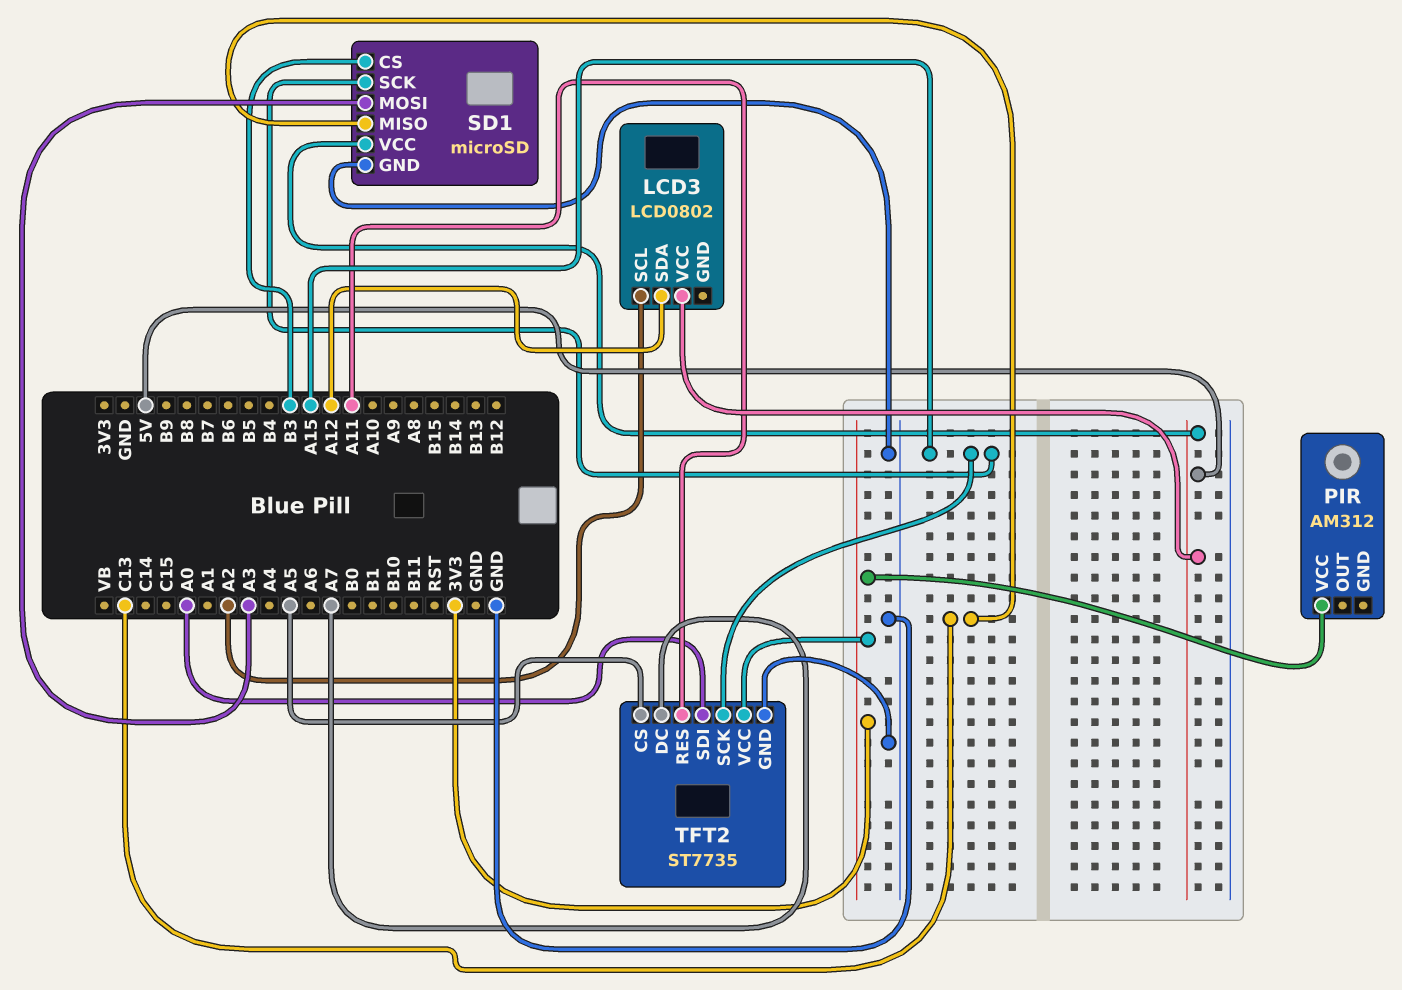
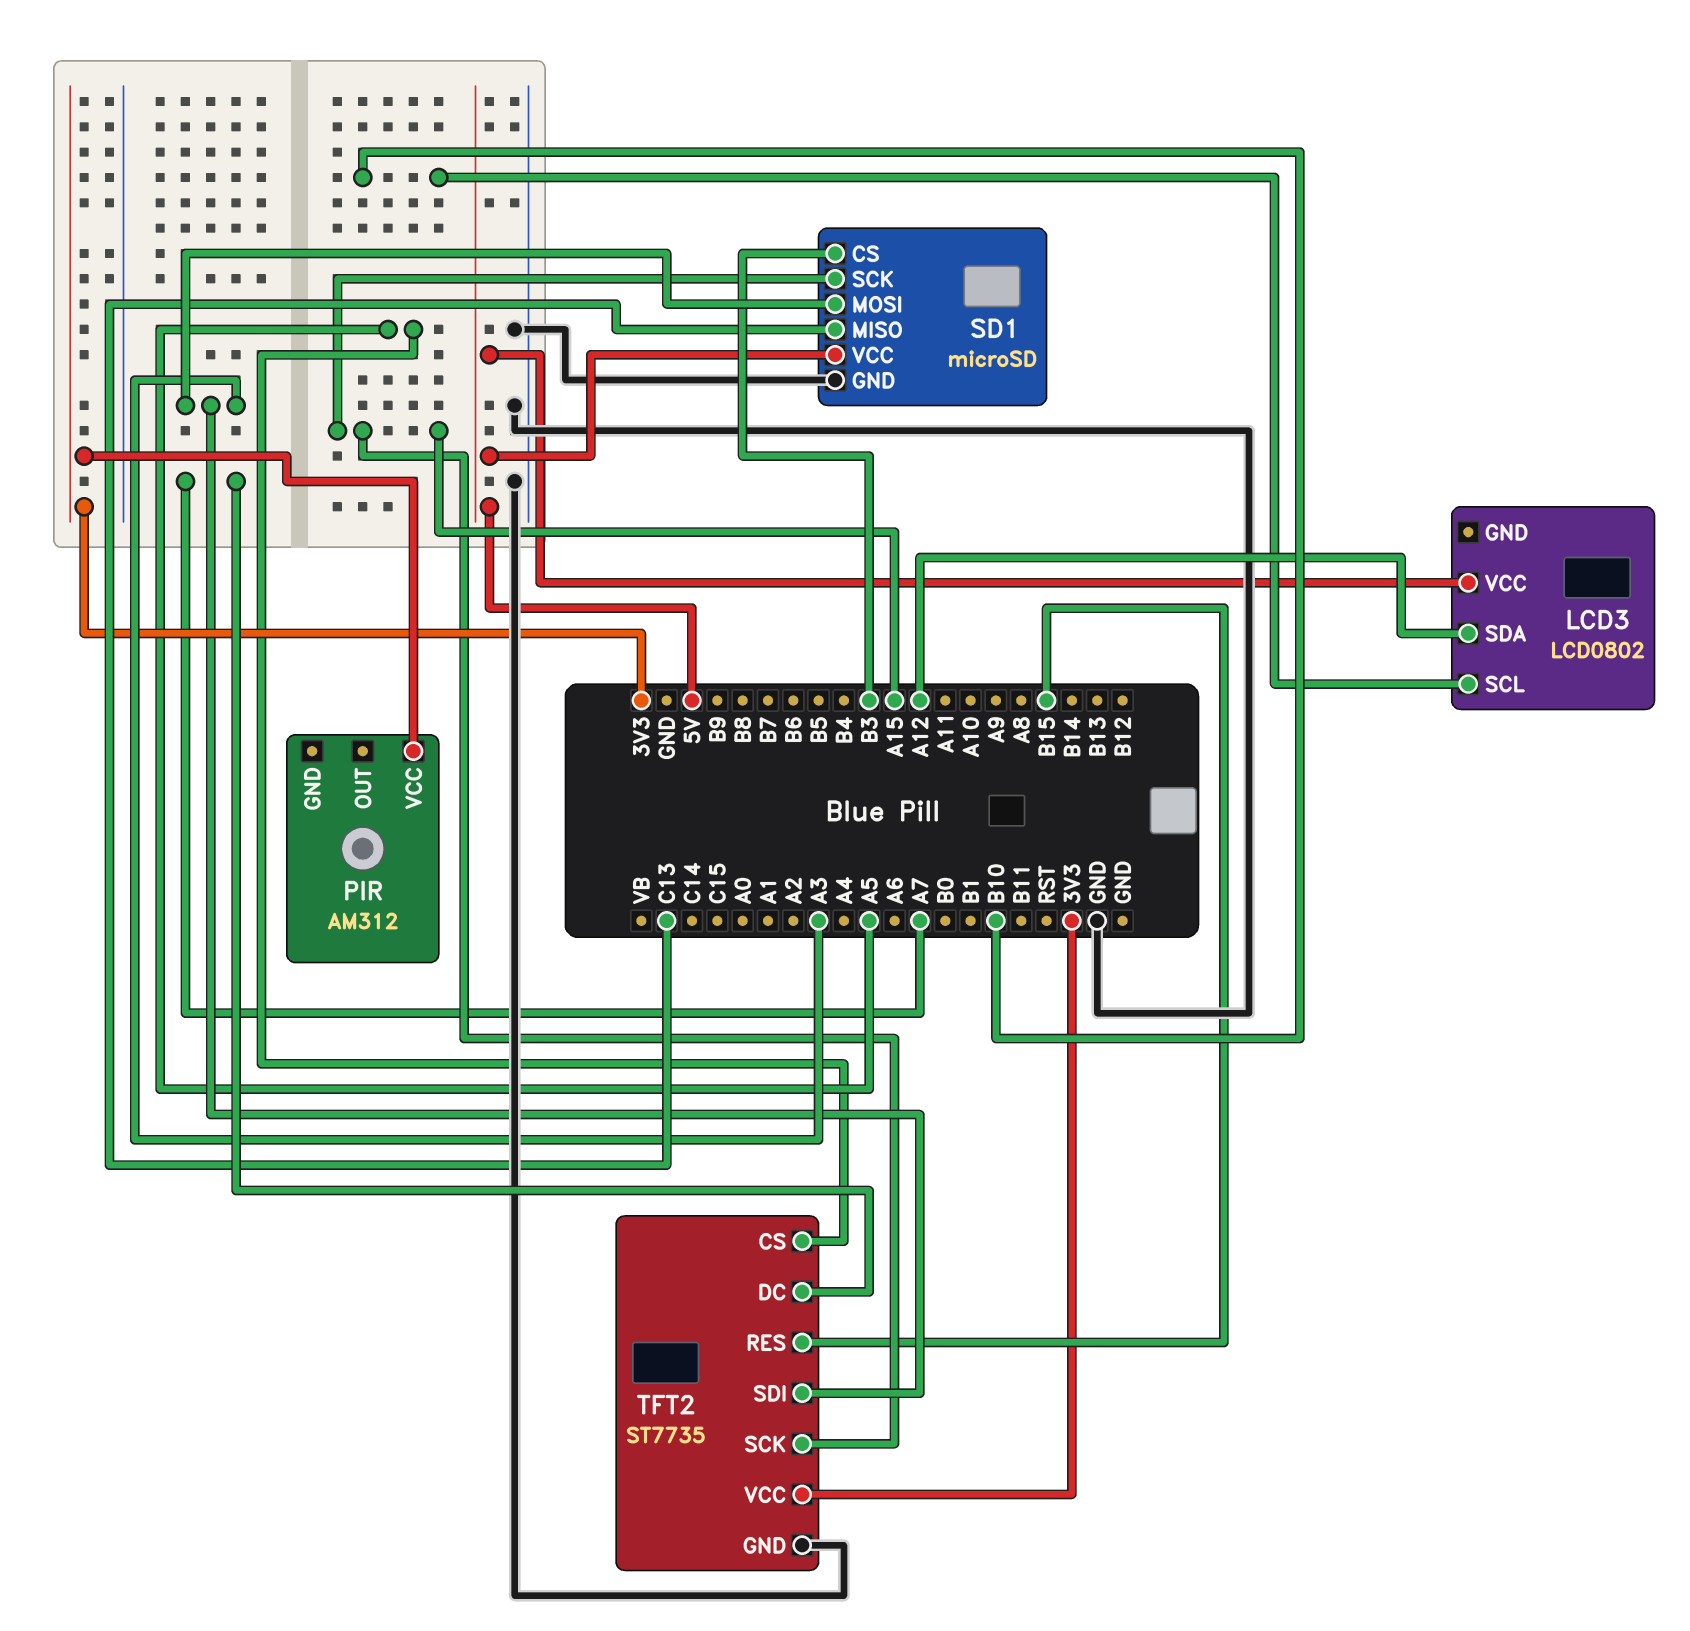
LCD3 pin SCL: A2 -> B10
TFT2 pin RES: A11 -> B15
TFT2 pin SDI: A0 -> A3

